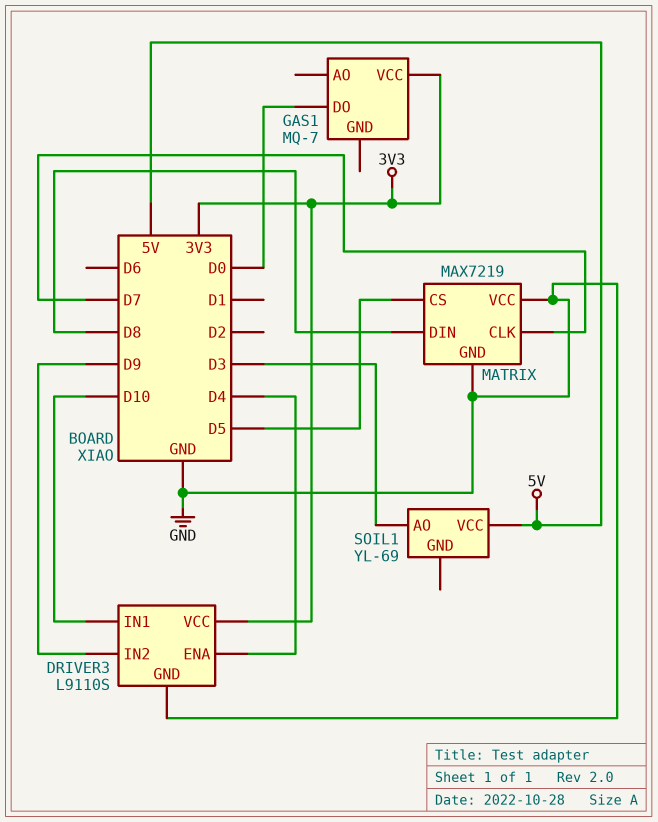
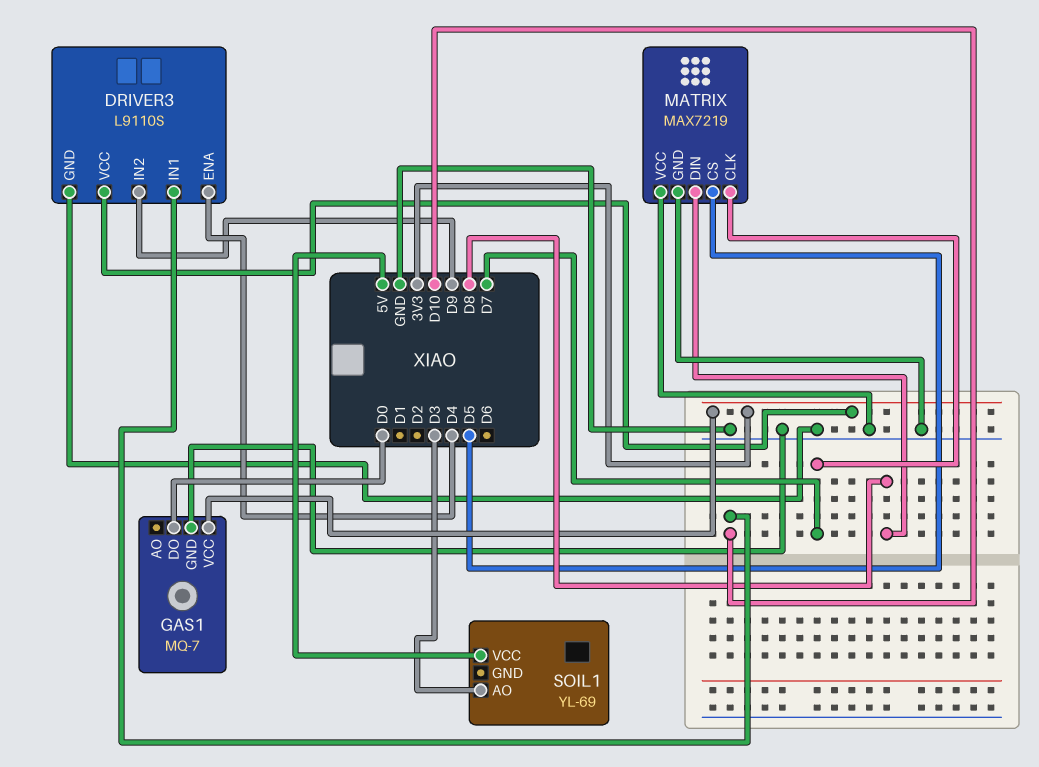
GAS1 pin GND: none -> GND

